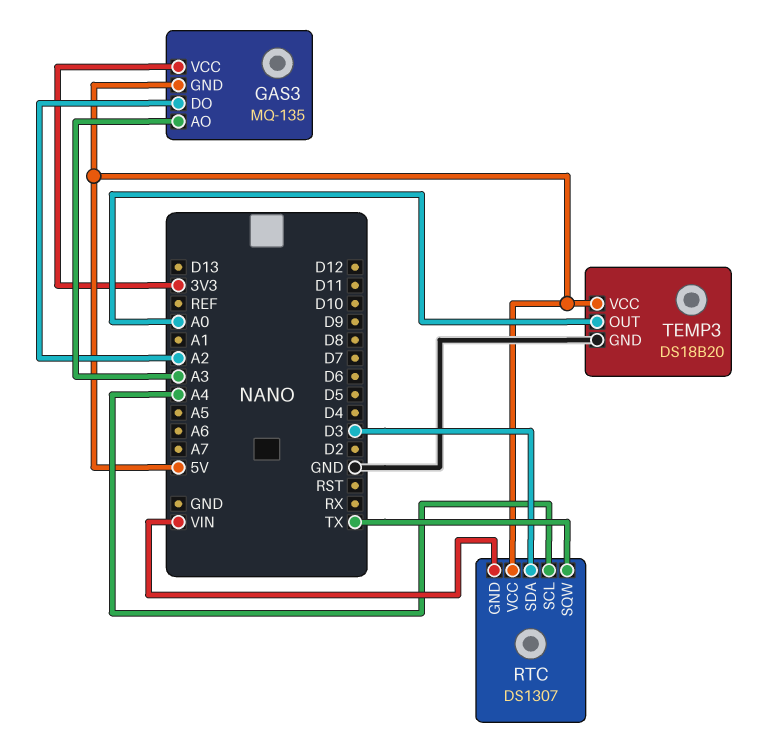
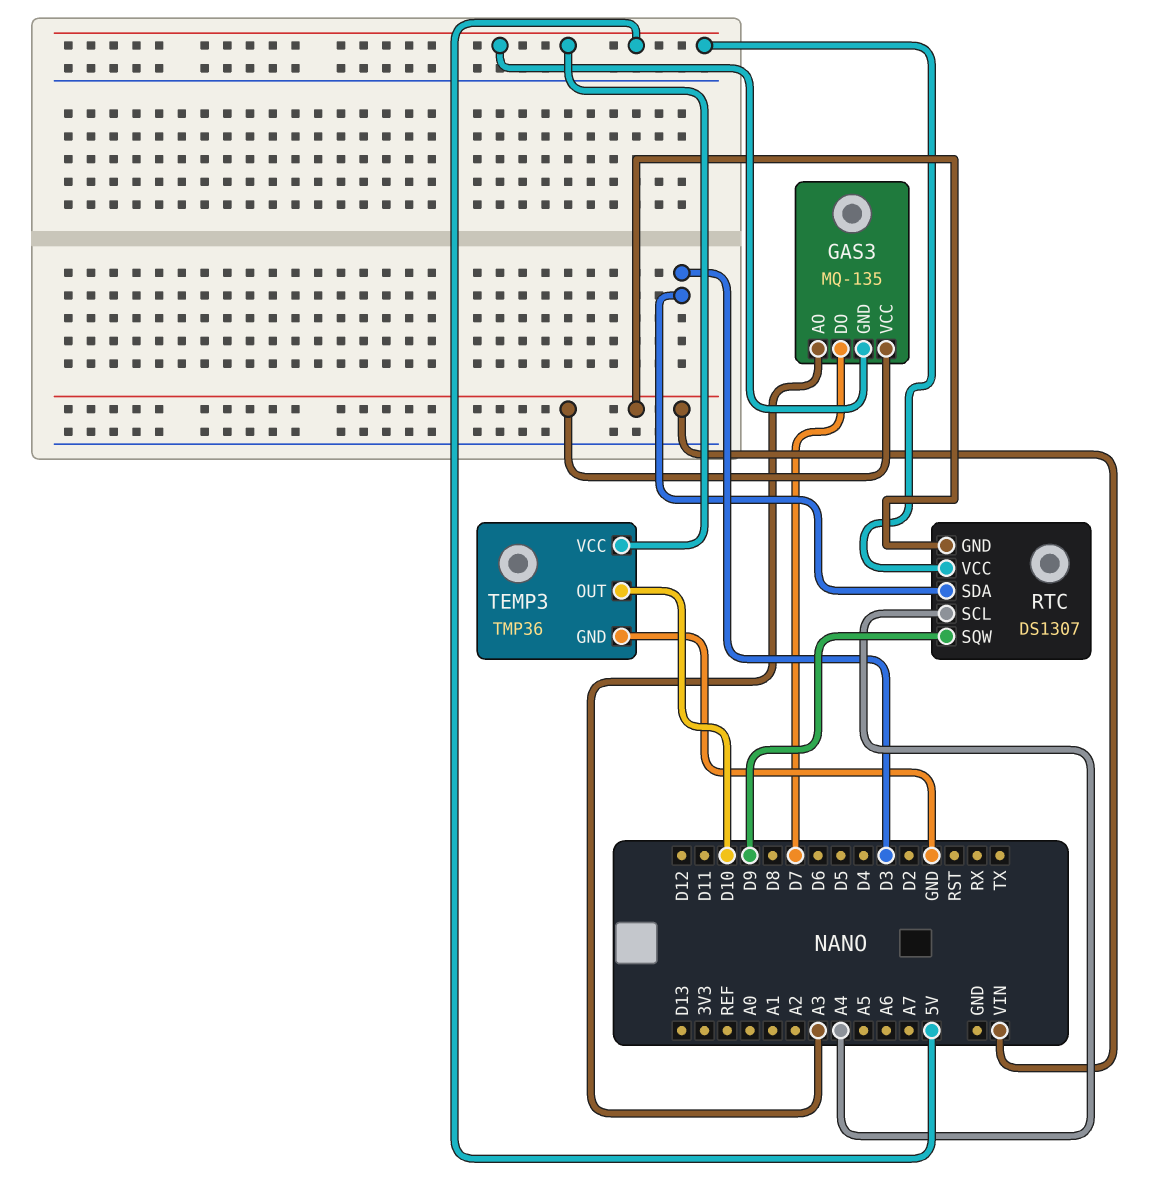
GAS3 pin DO: A2 -> D7
GAS3 pin VCC: 3V3 -> VIN
RTC pin SQW: TX -> D9
TEMP3: DS18B20 -> TMP36
TEMP3 pin OUT: A0 -> D10

